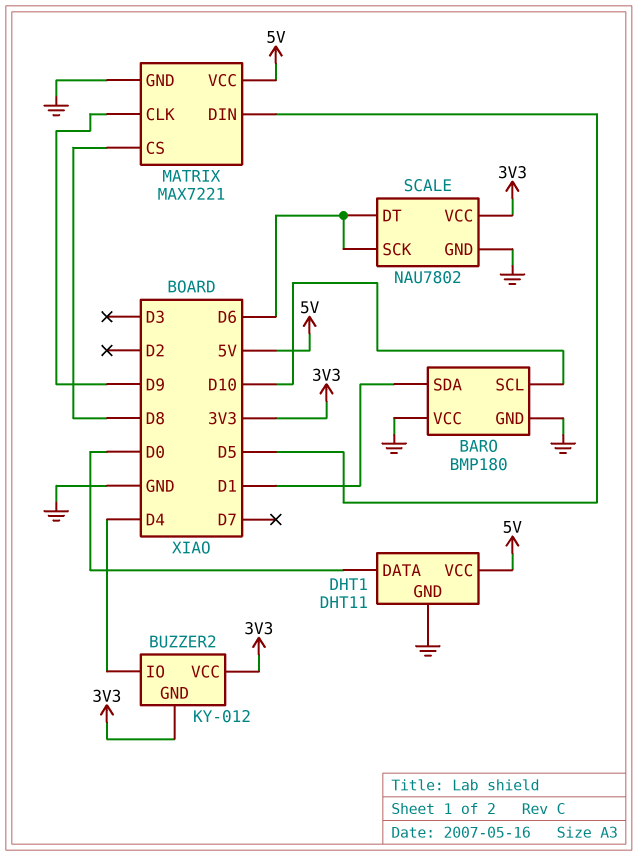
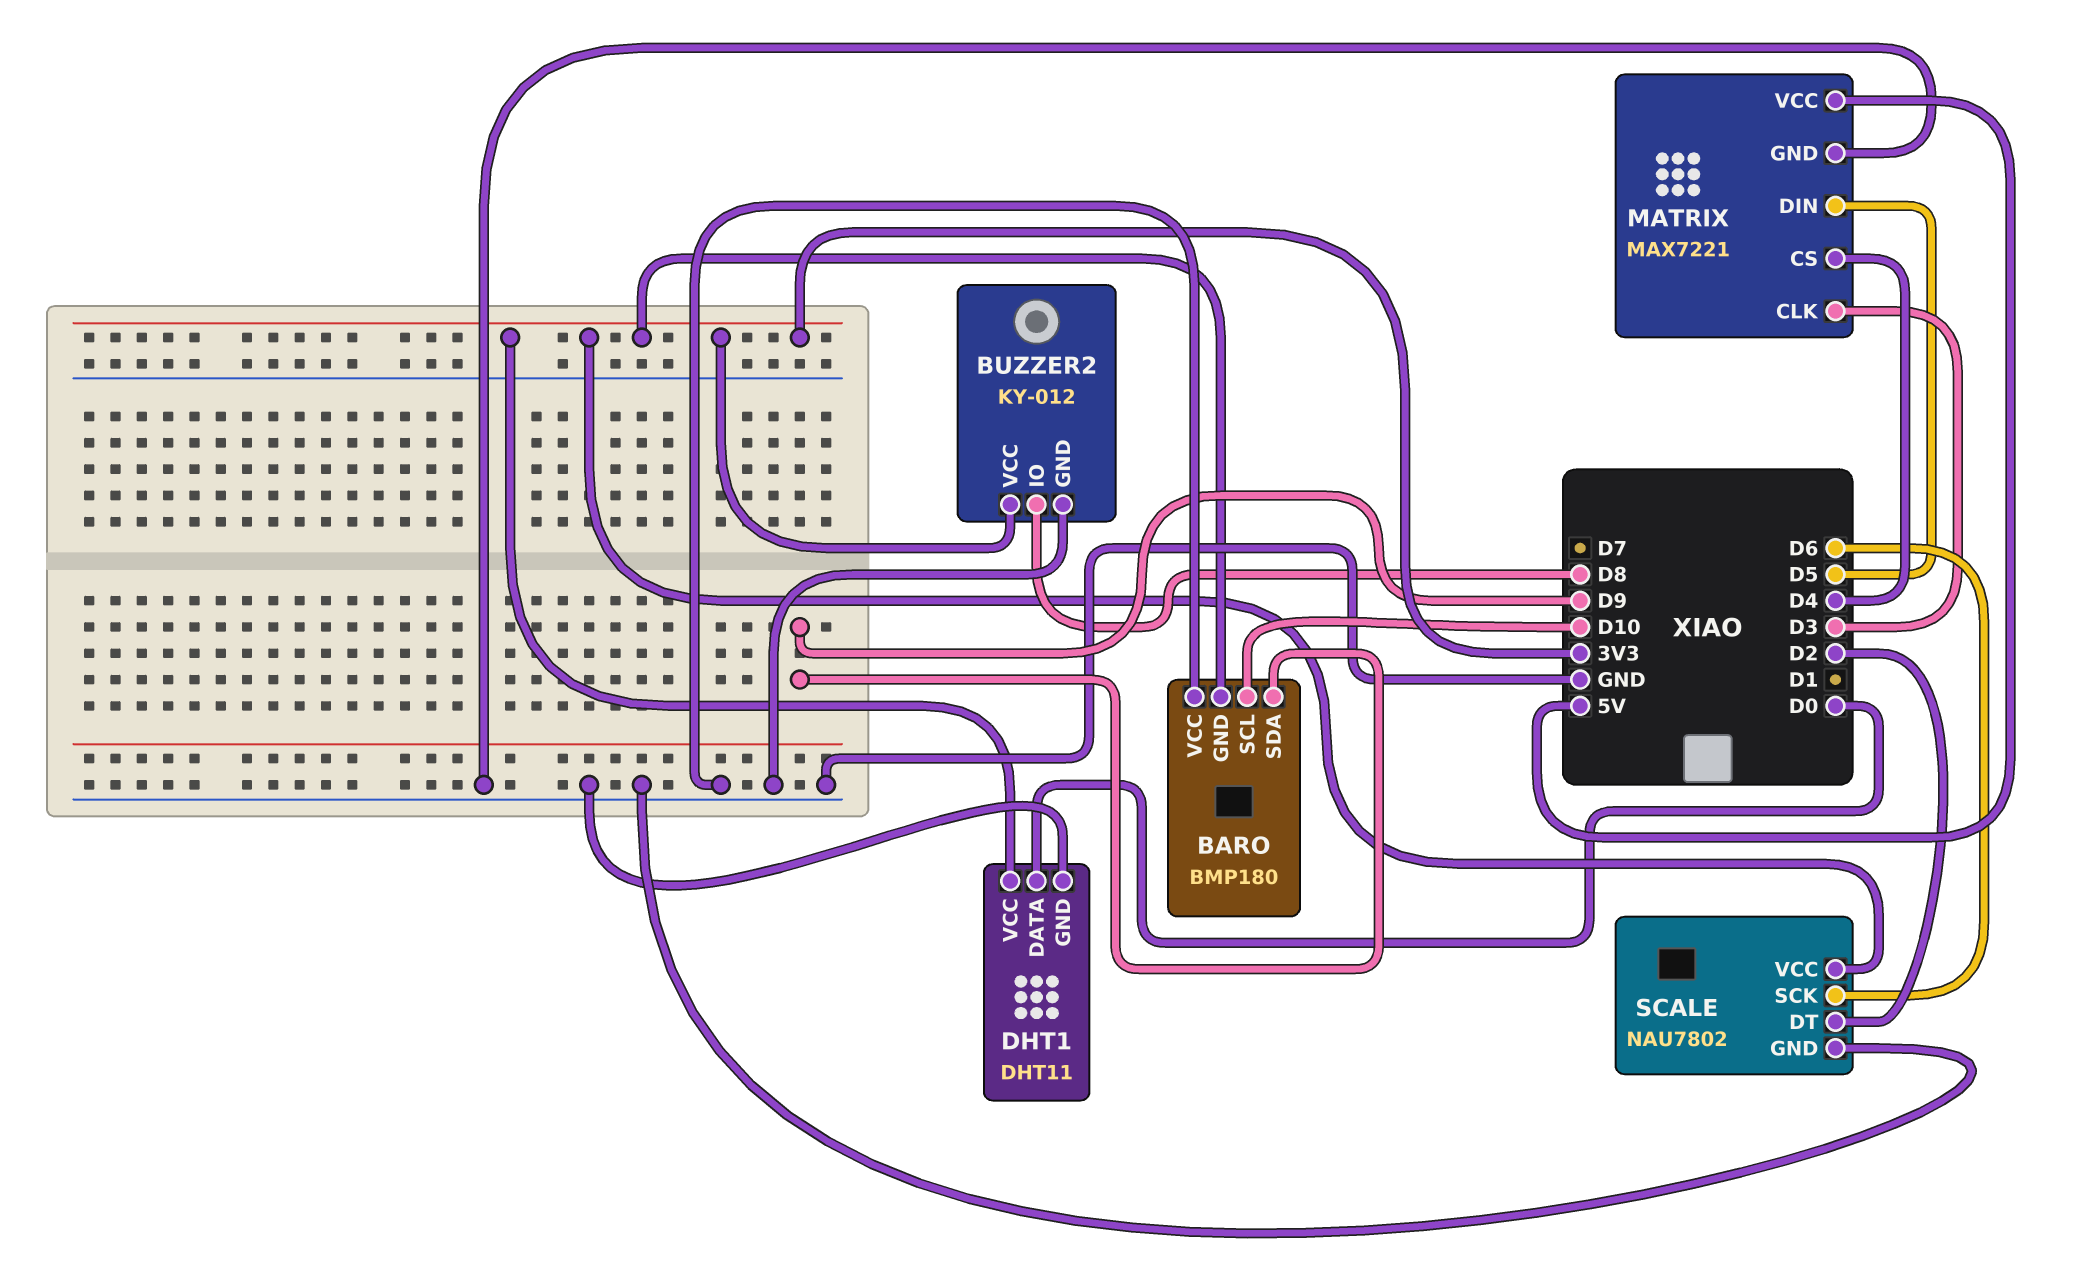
BARO pin GND: GND -> 3V3
BARO pin SDA: D1 -> D9
BUZZER2 pin GND: 3V3 -> GND
BUZZER2 pin IO: D4 -> D8
DHT1 pin VCC: 5V -> 3V3
MATRIX pin CLK: D9 -> D3
MATRIX pin CS: D8 -> D4
SCALE pin DT: D6 -> D2

